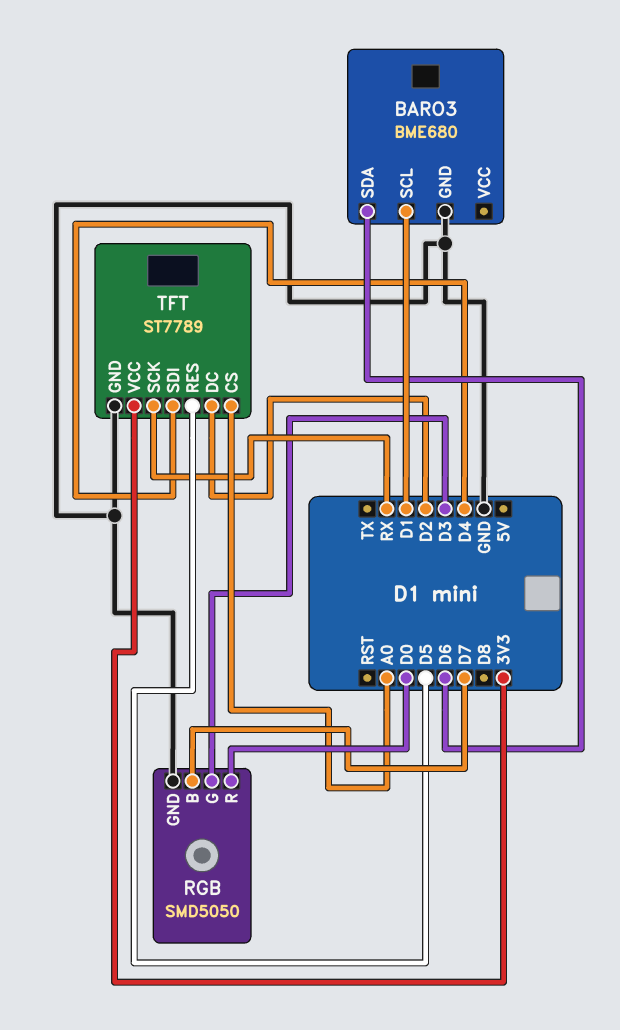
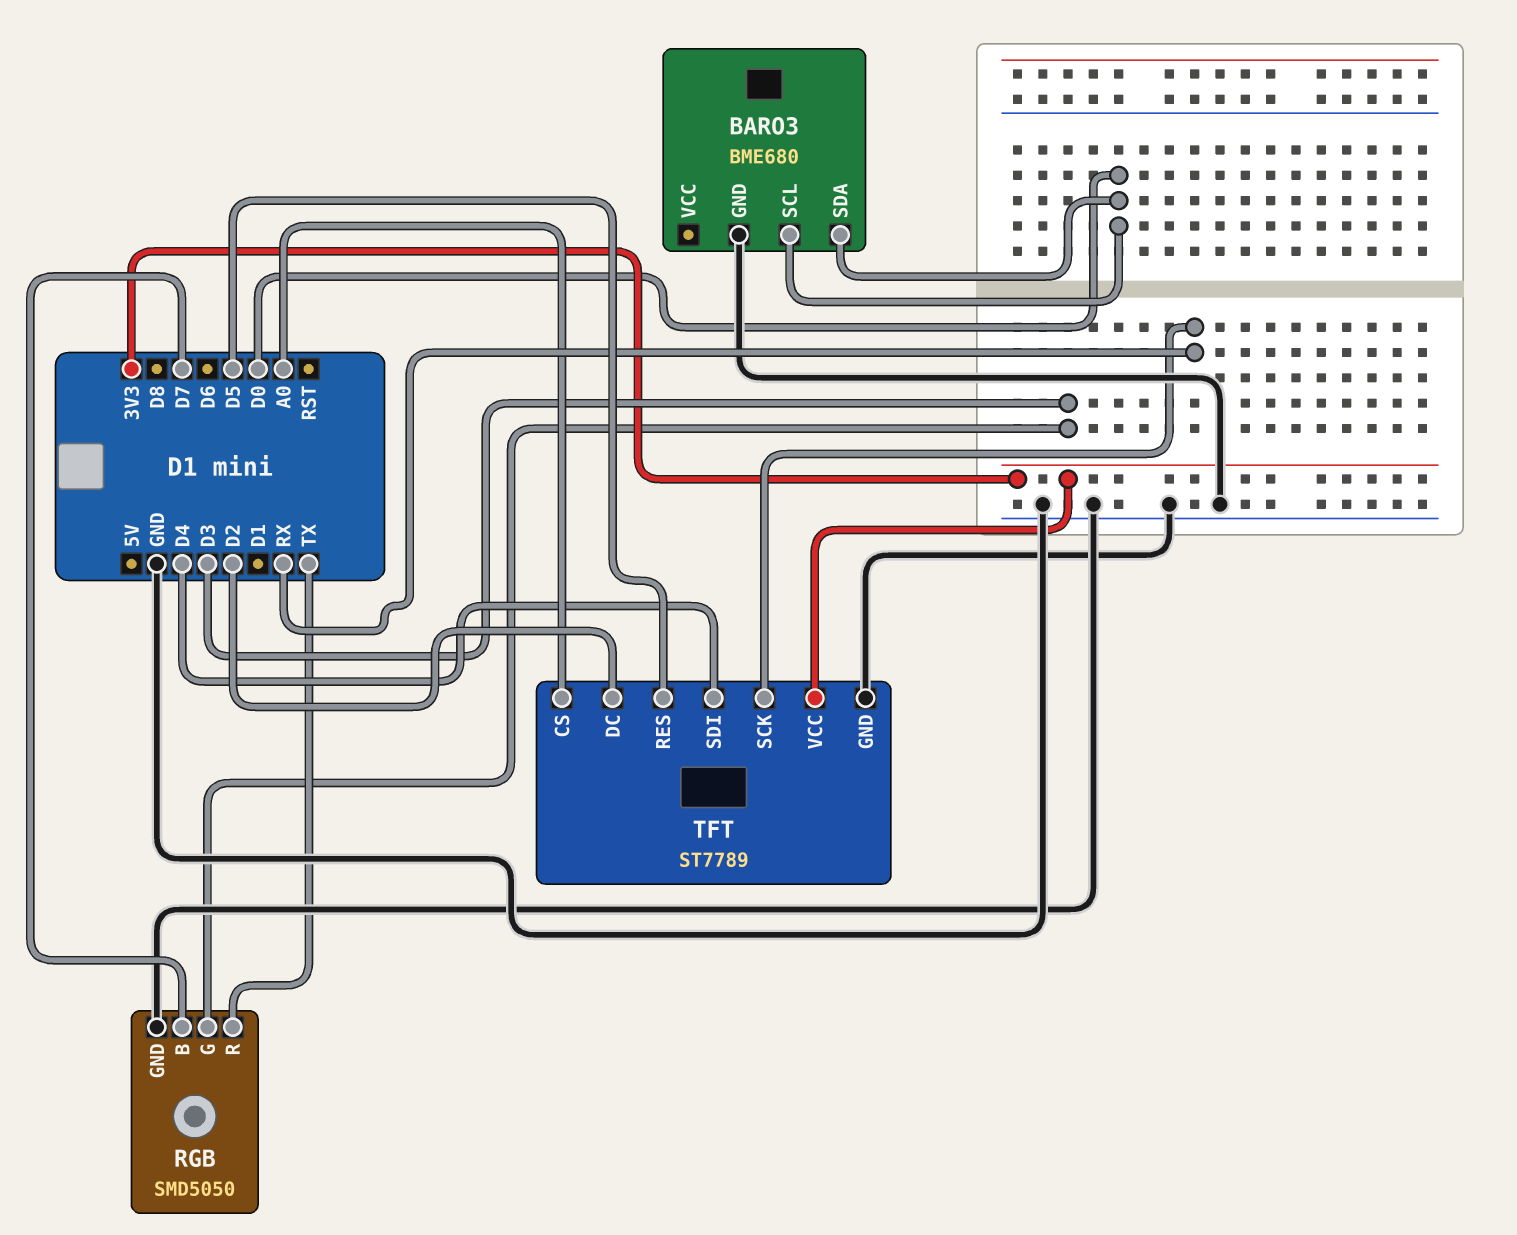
BARO3 pin SCL: D1 -> D0
BARO3 pin SDA: D6 -> D0
RGB pin R: D0 -> TX

